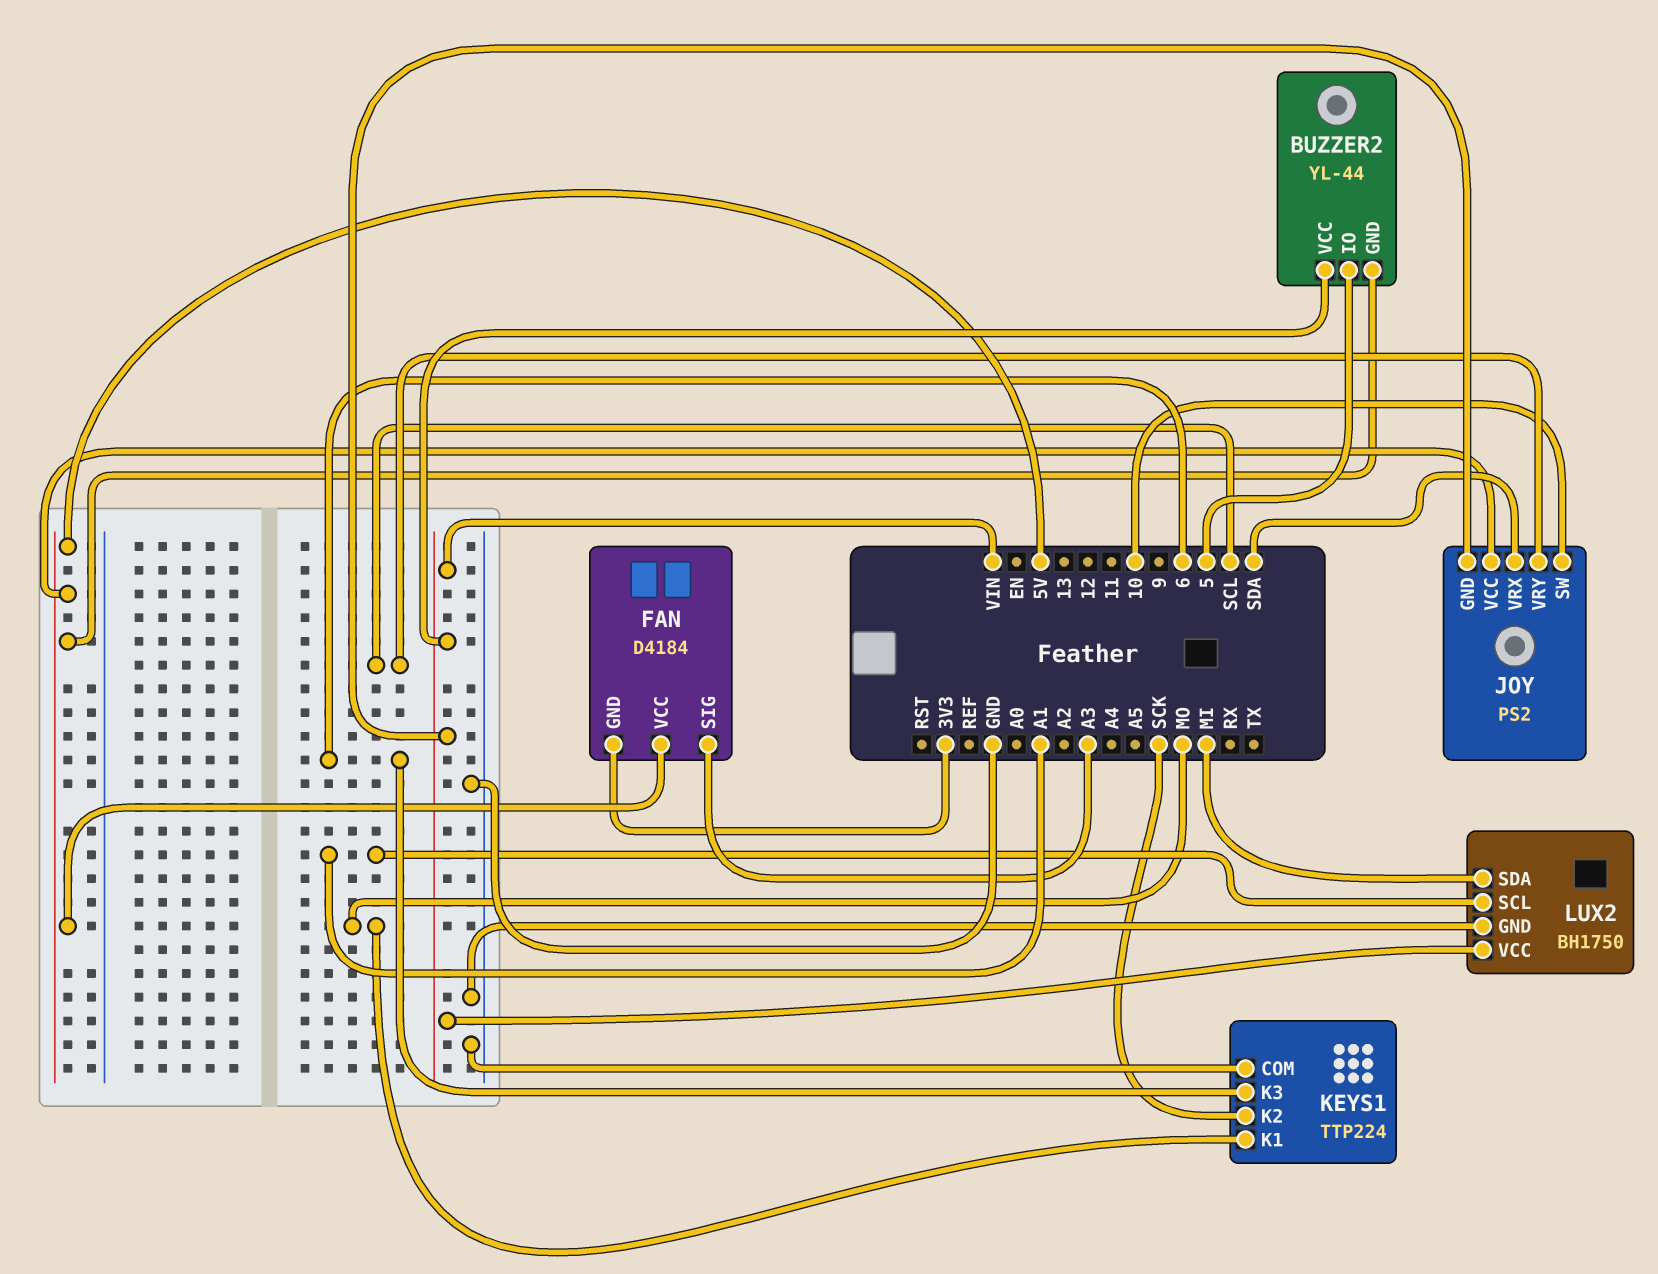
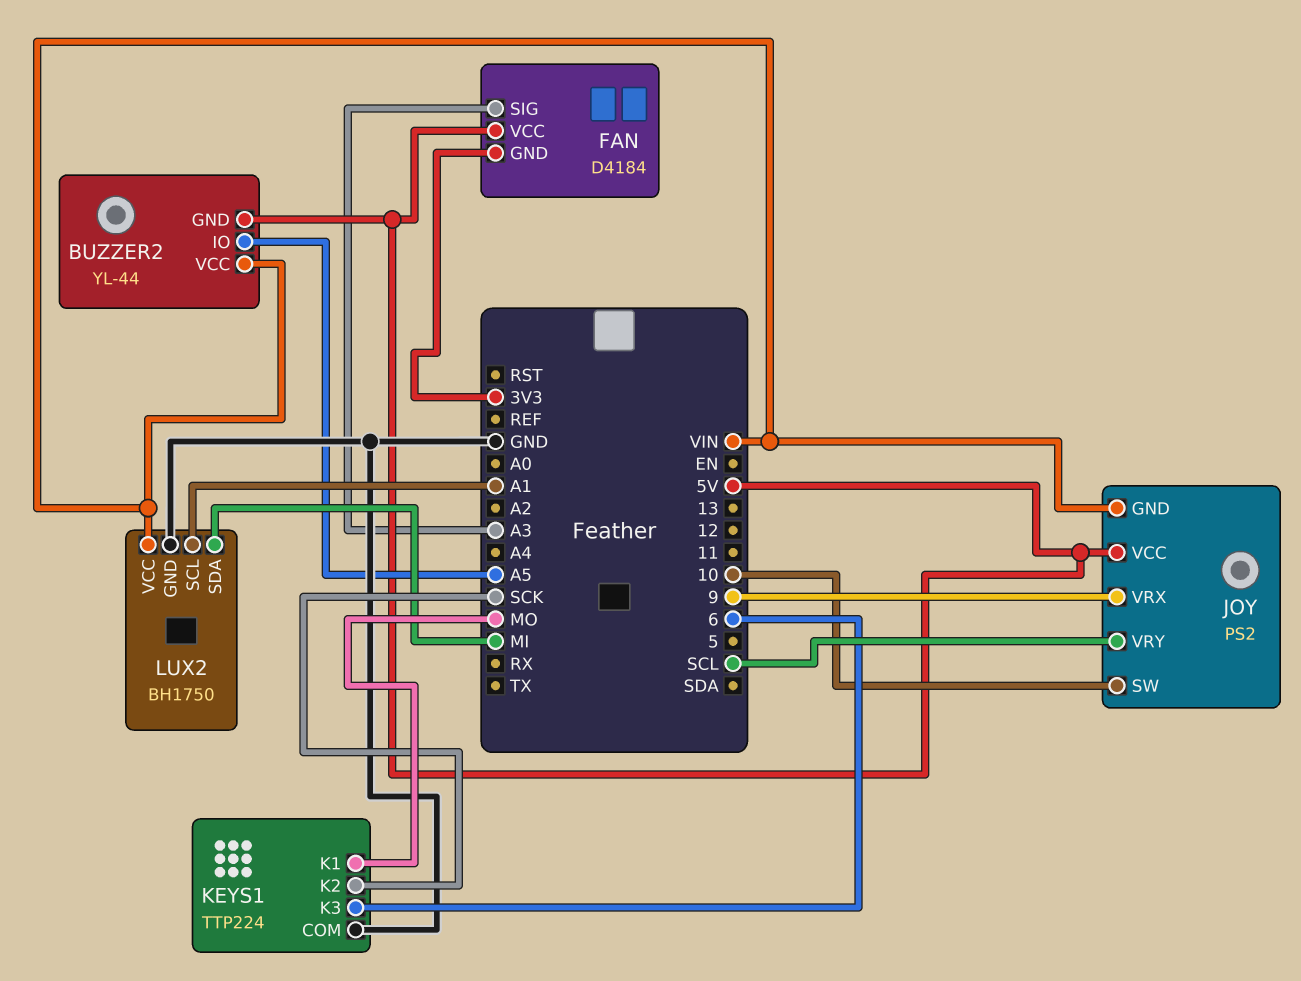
BUZZER2 pin IO: 5 -> A5
JOY pin VRX: SDA -> 9

